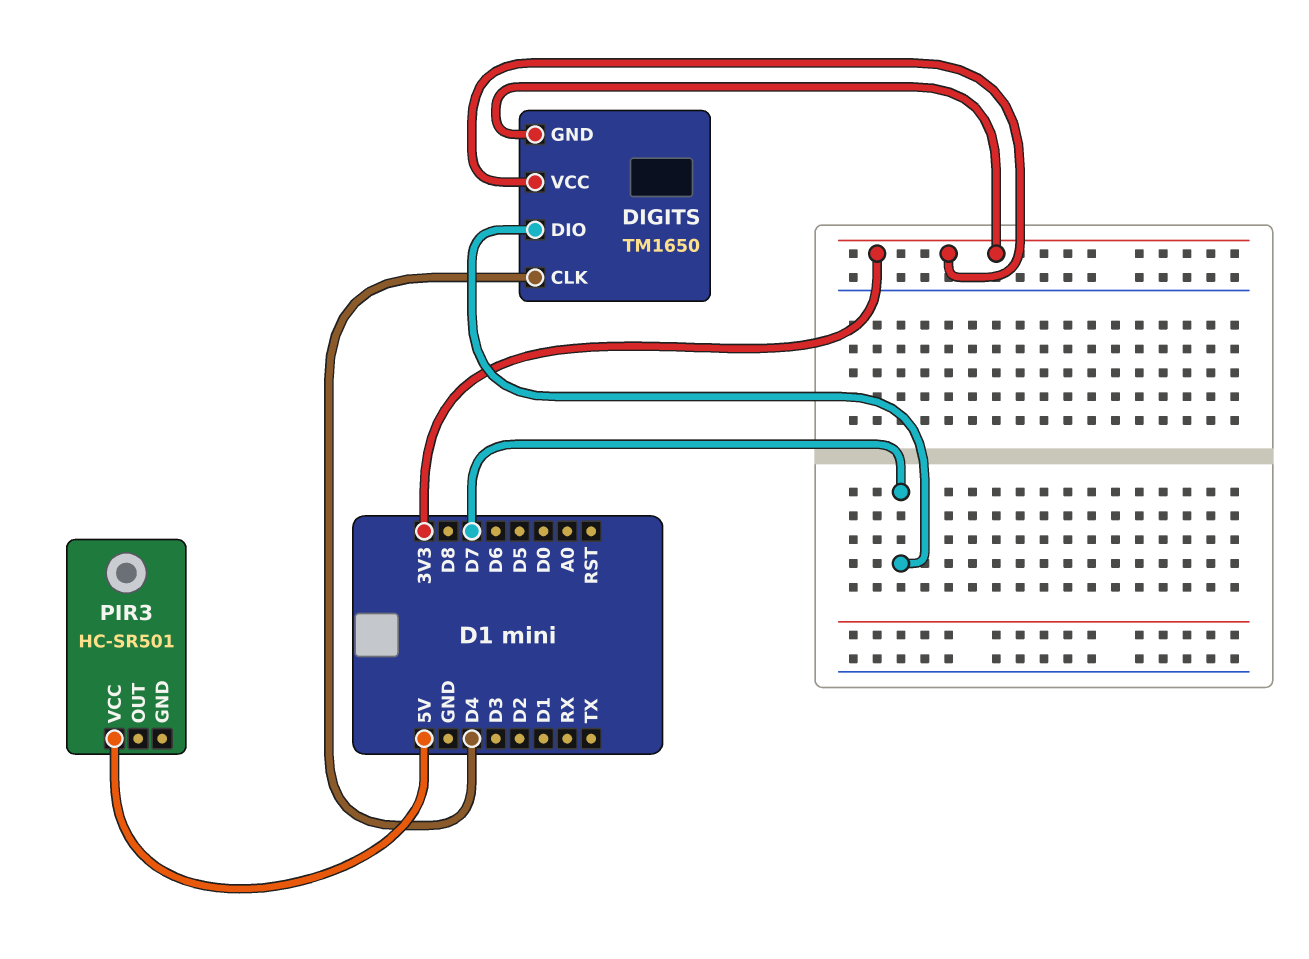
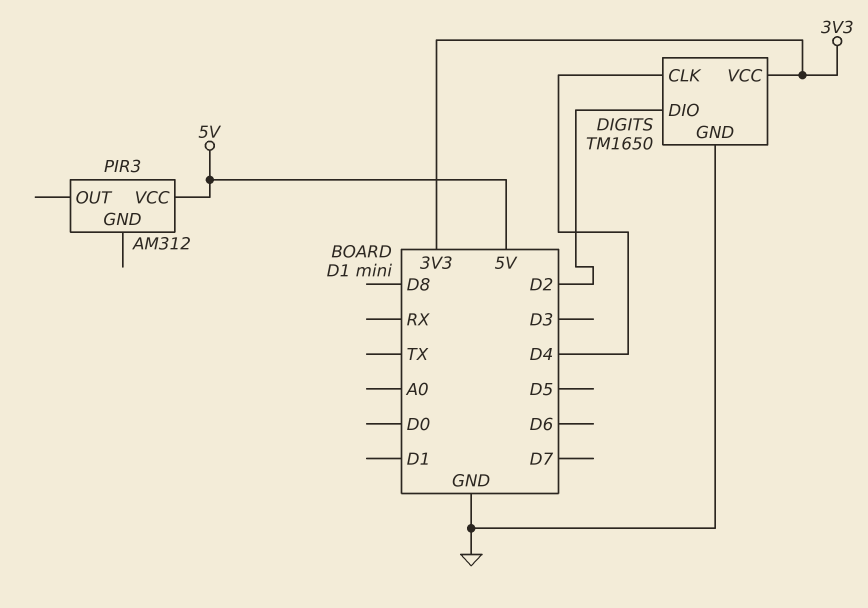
DIGITS pin DIO: D7 -> D2
DIGITS pin GND: 3V3 -> GND
PIR3: HC-SR501 -> AM312

